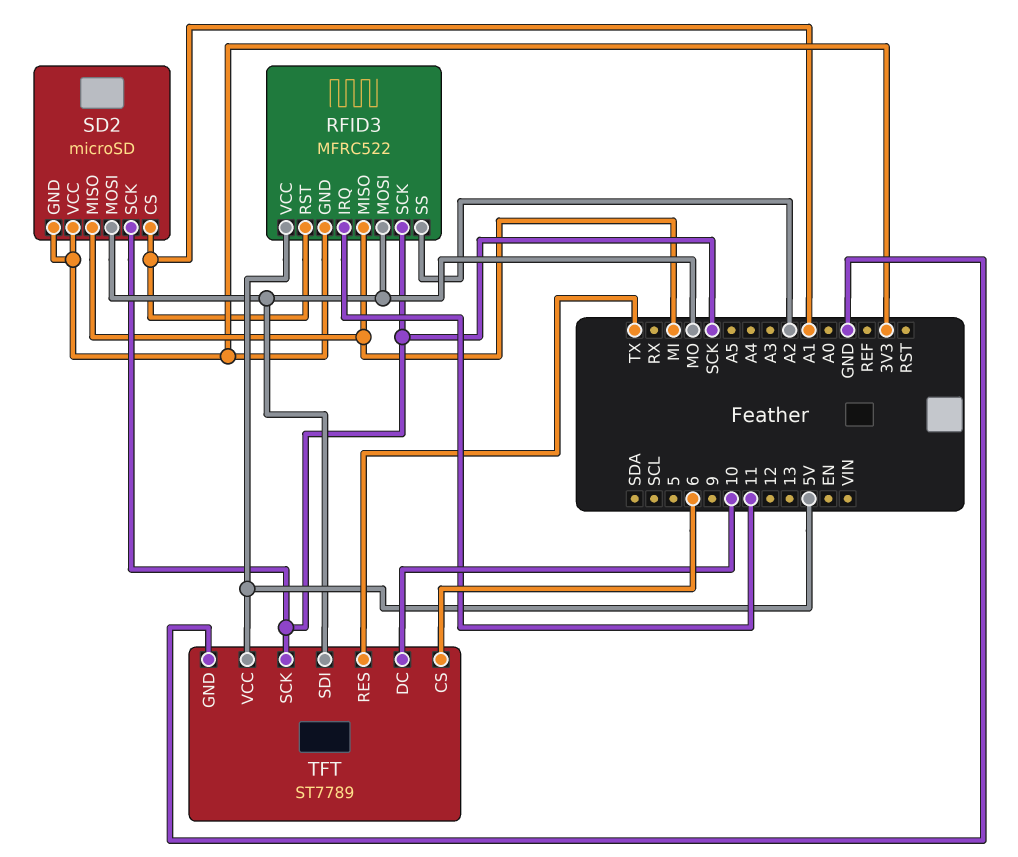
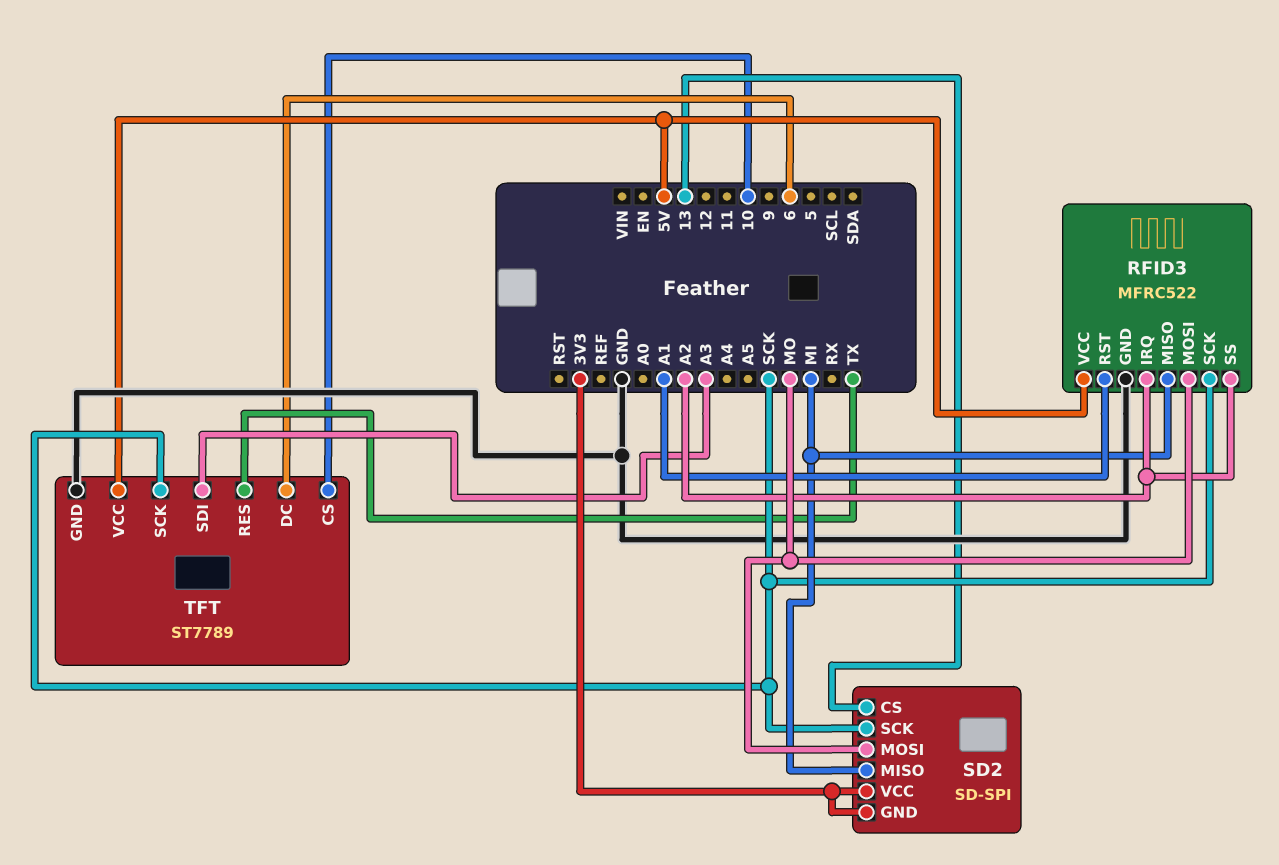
RFID3 pin GND: 3V3 -> GND
RFID3 pin IRQ: 11 -> A2
SD2: microSD -> SD-SPI
SD2 pin CS: A1 -> 13
TFT pin CS: 6 -> 10
TFT pin DC: 10 -> 6
TFT pin SDI: MO -> A3

